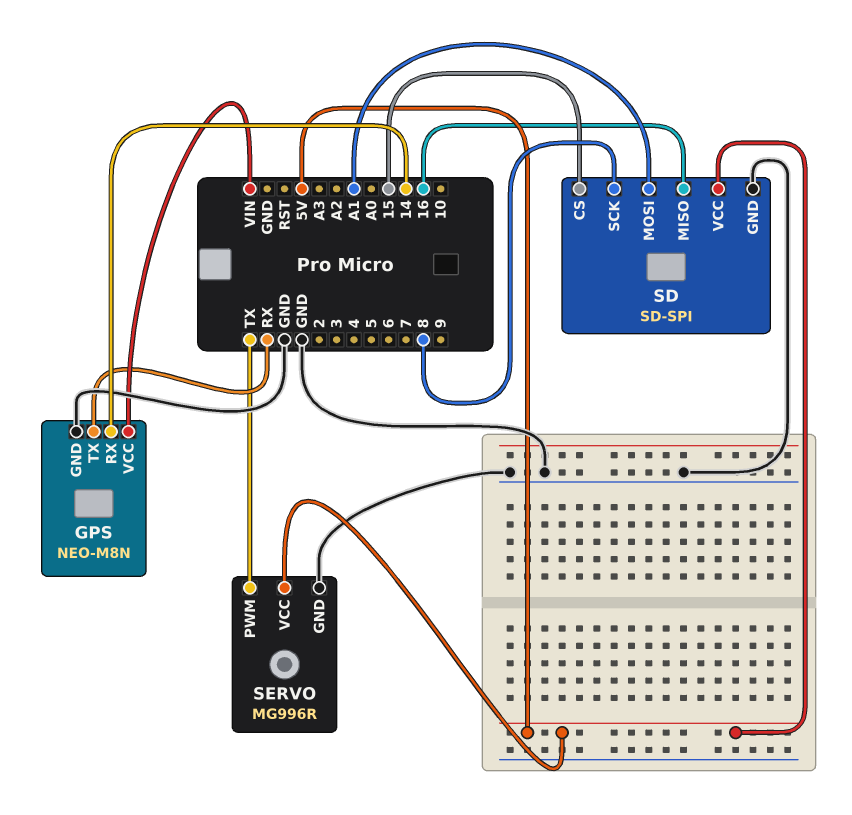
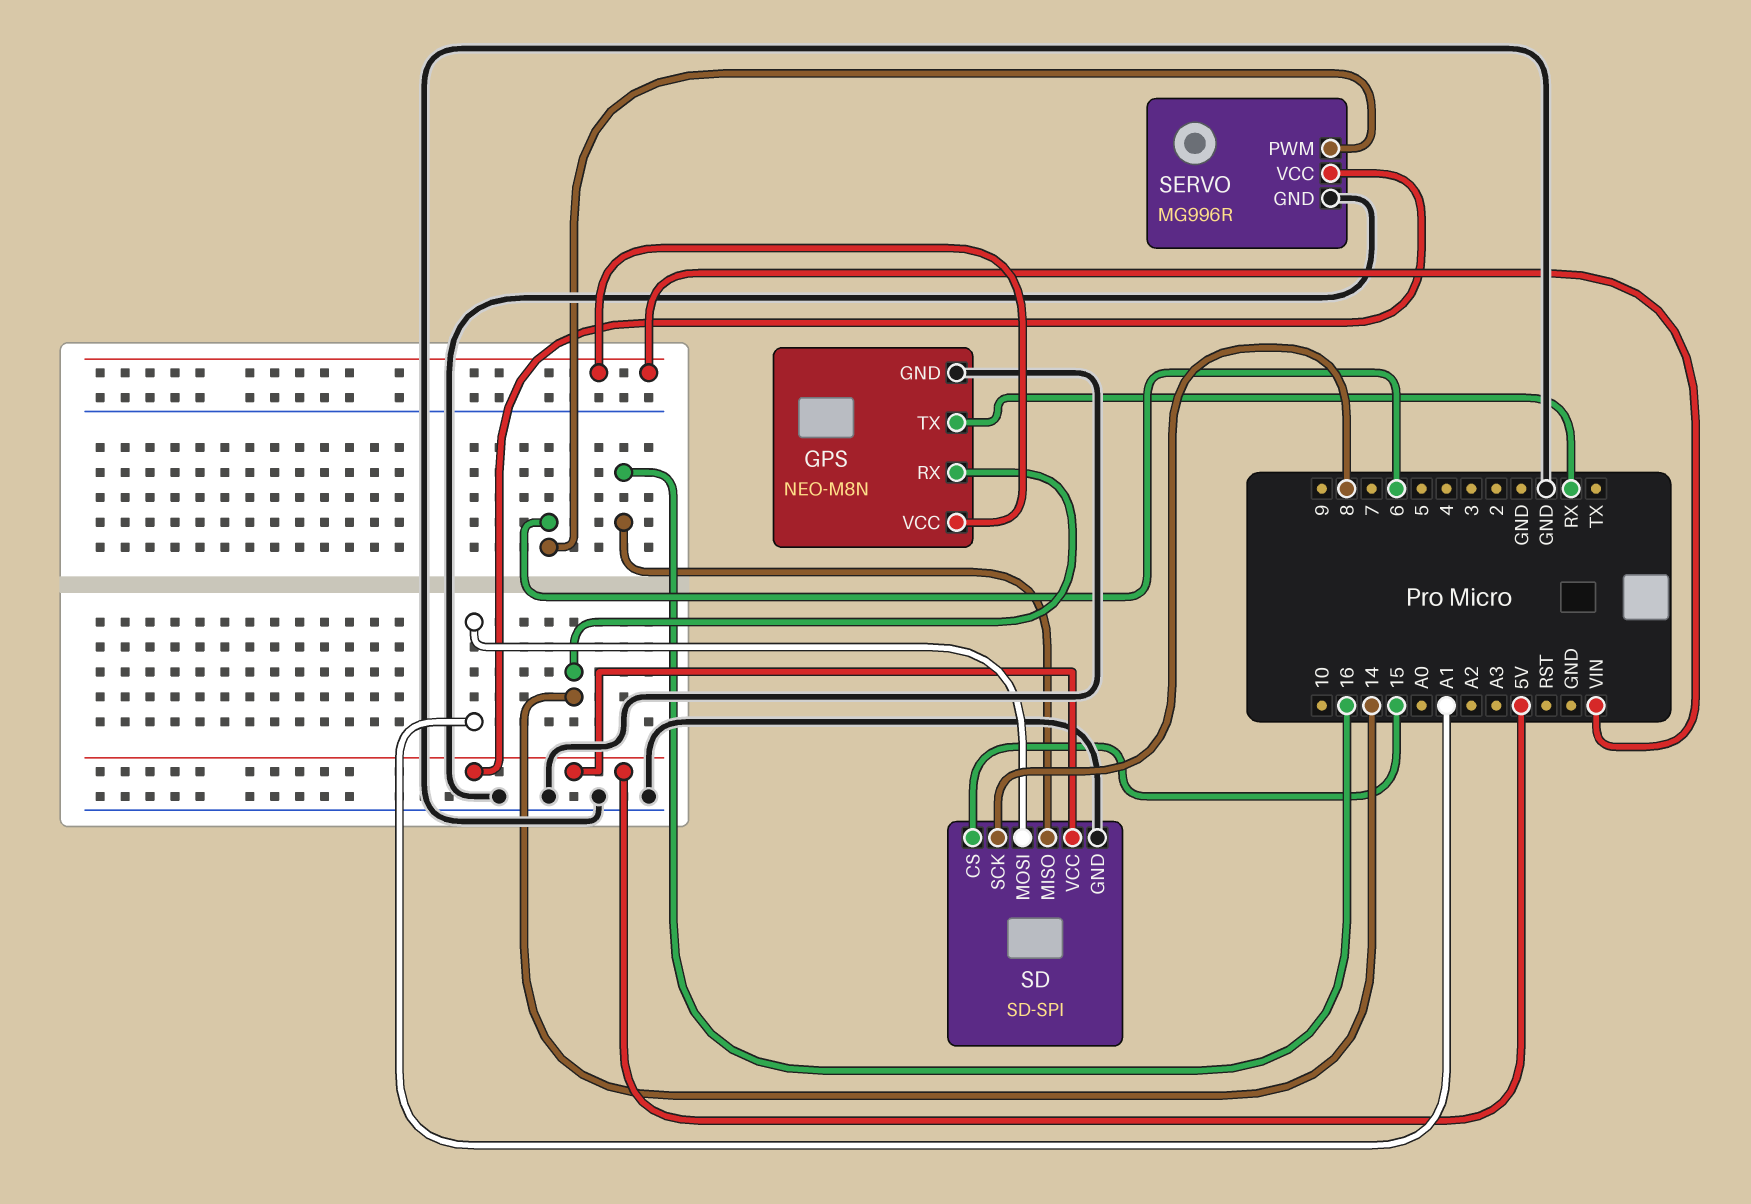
SERVO pin PWM: TX -> 6

